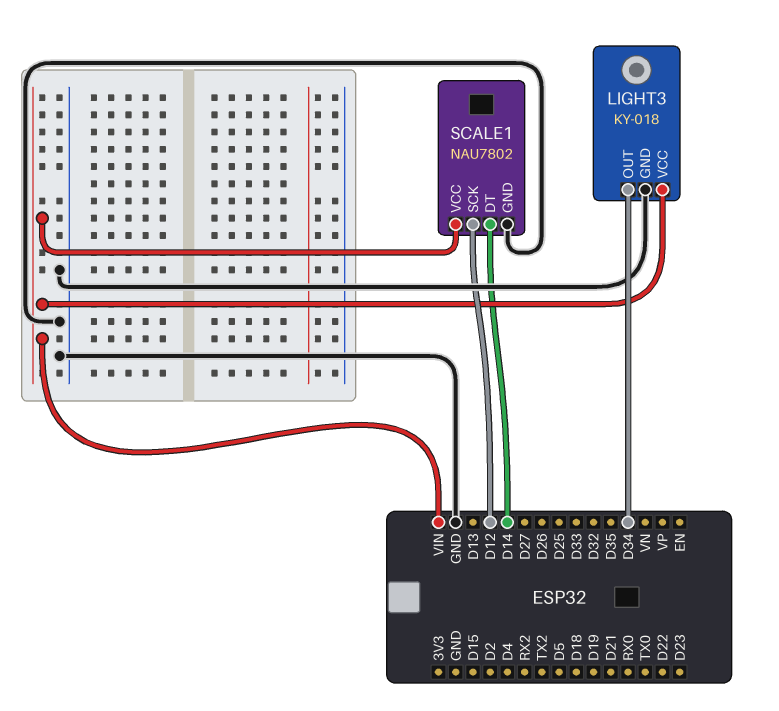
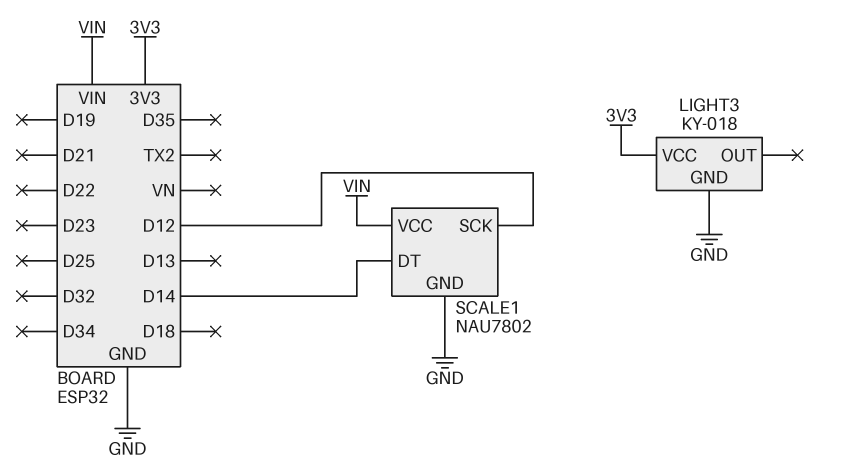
LIGHT3 pin OUT: D34 -> none
LIGHT3 pin VCC: VIN -> 3V3

